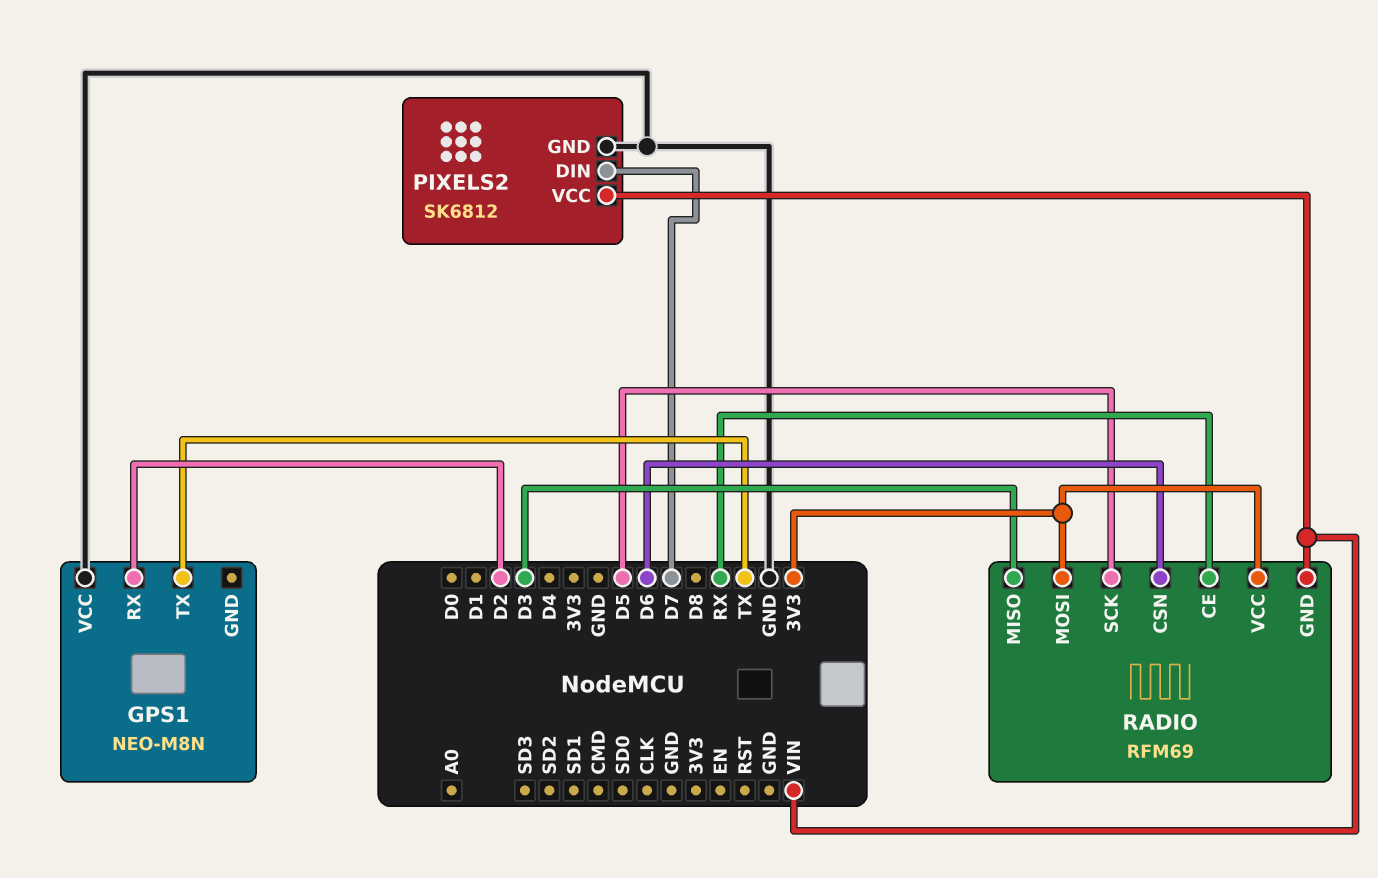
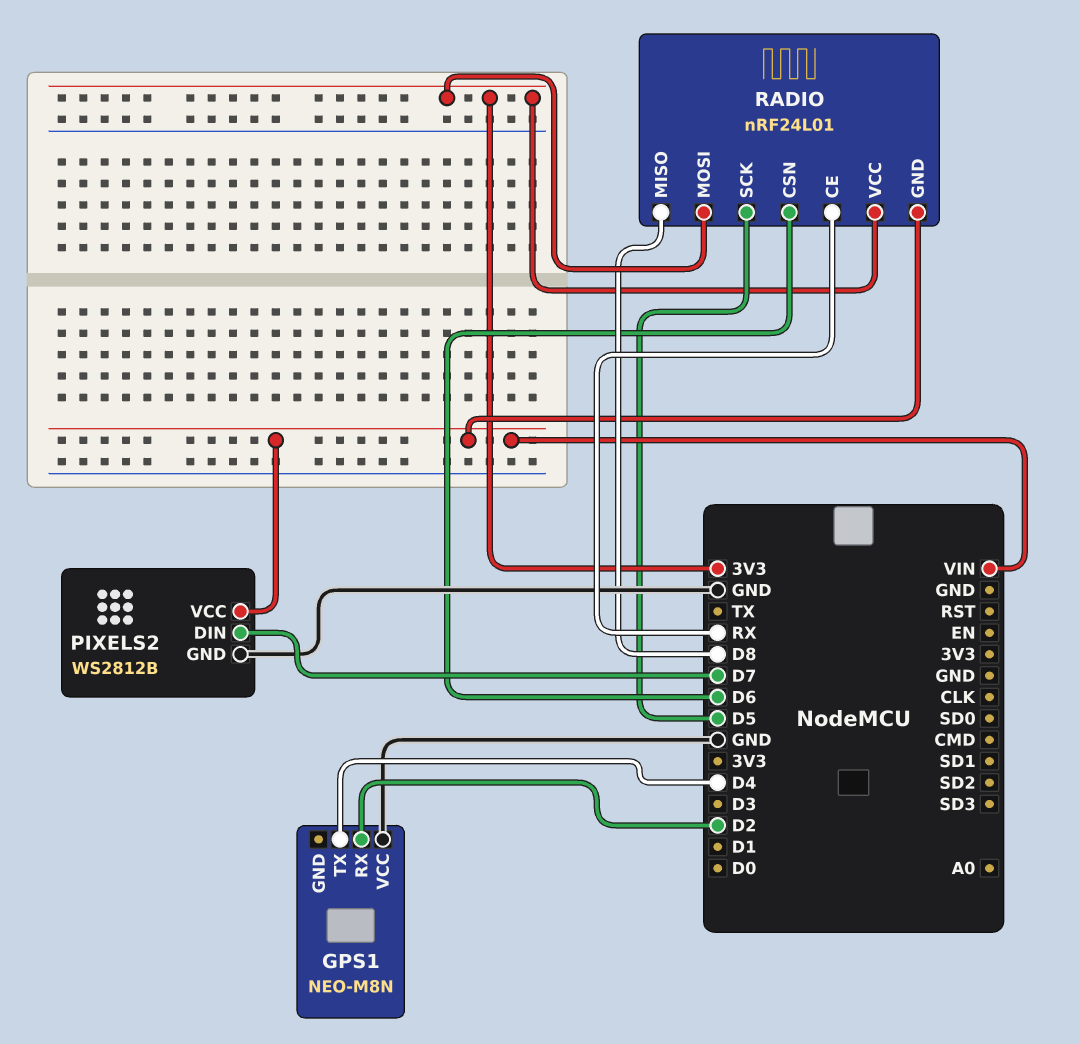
GPS1 pin TX: TX -> D4
PIXELS2: SK6812 -> WS2812B
RADIO: RFM69 -> nRF24L01
RADIO pin MISO: D3 -> D8

